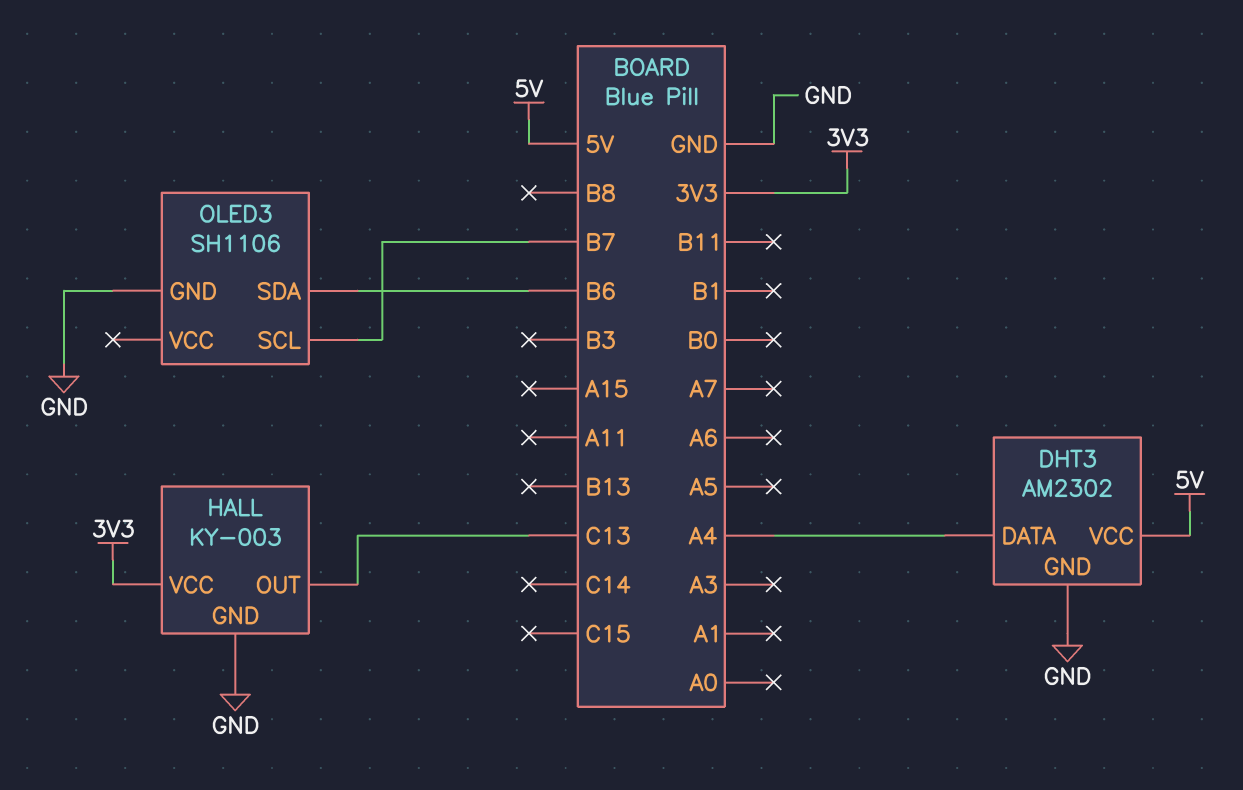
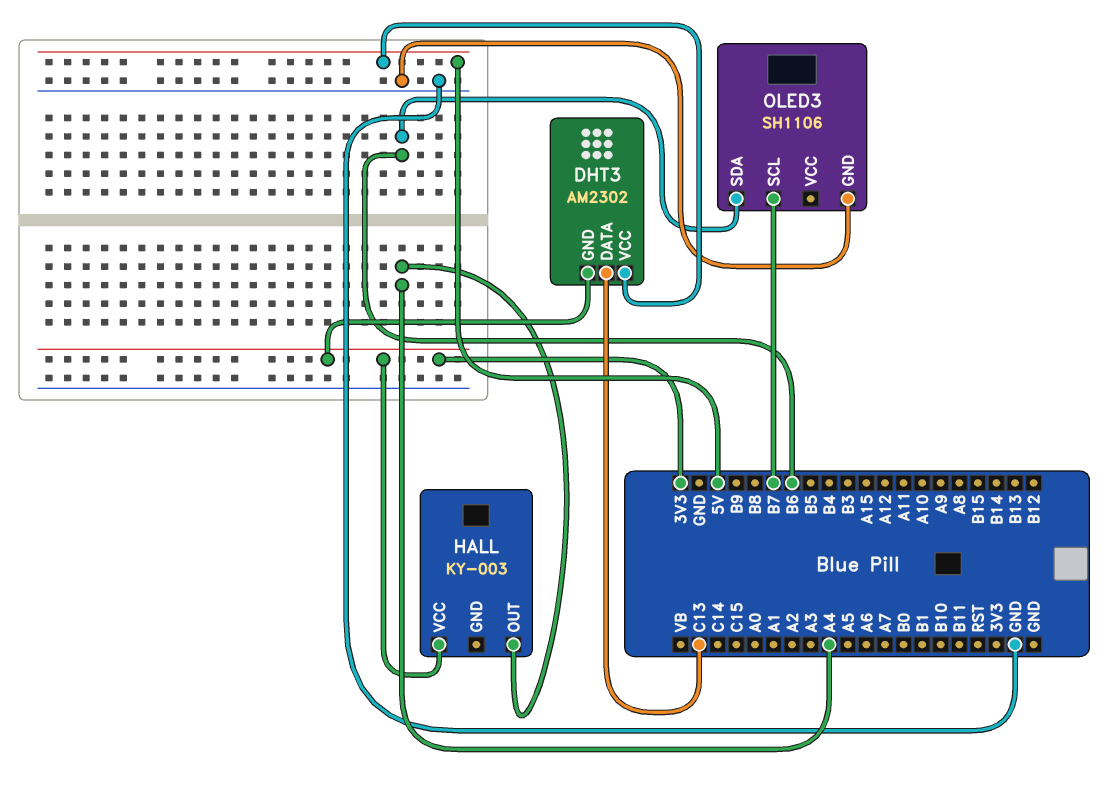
DHT3 pin DATA: A4 -> C13
DHT3 pin GND: GND -> 3V3
HALL pin GND: GND -> none
HALL pin OUT: C13 -> A4

